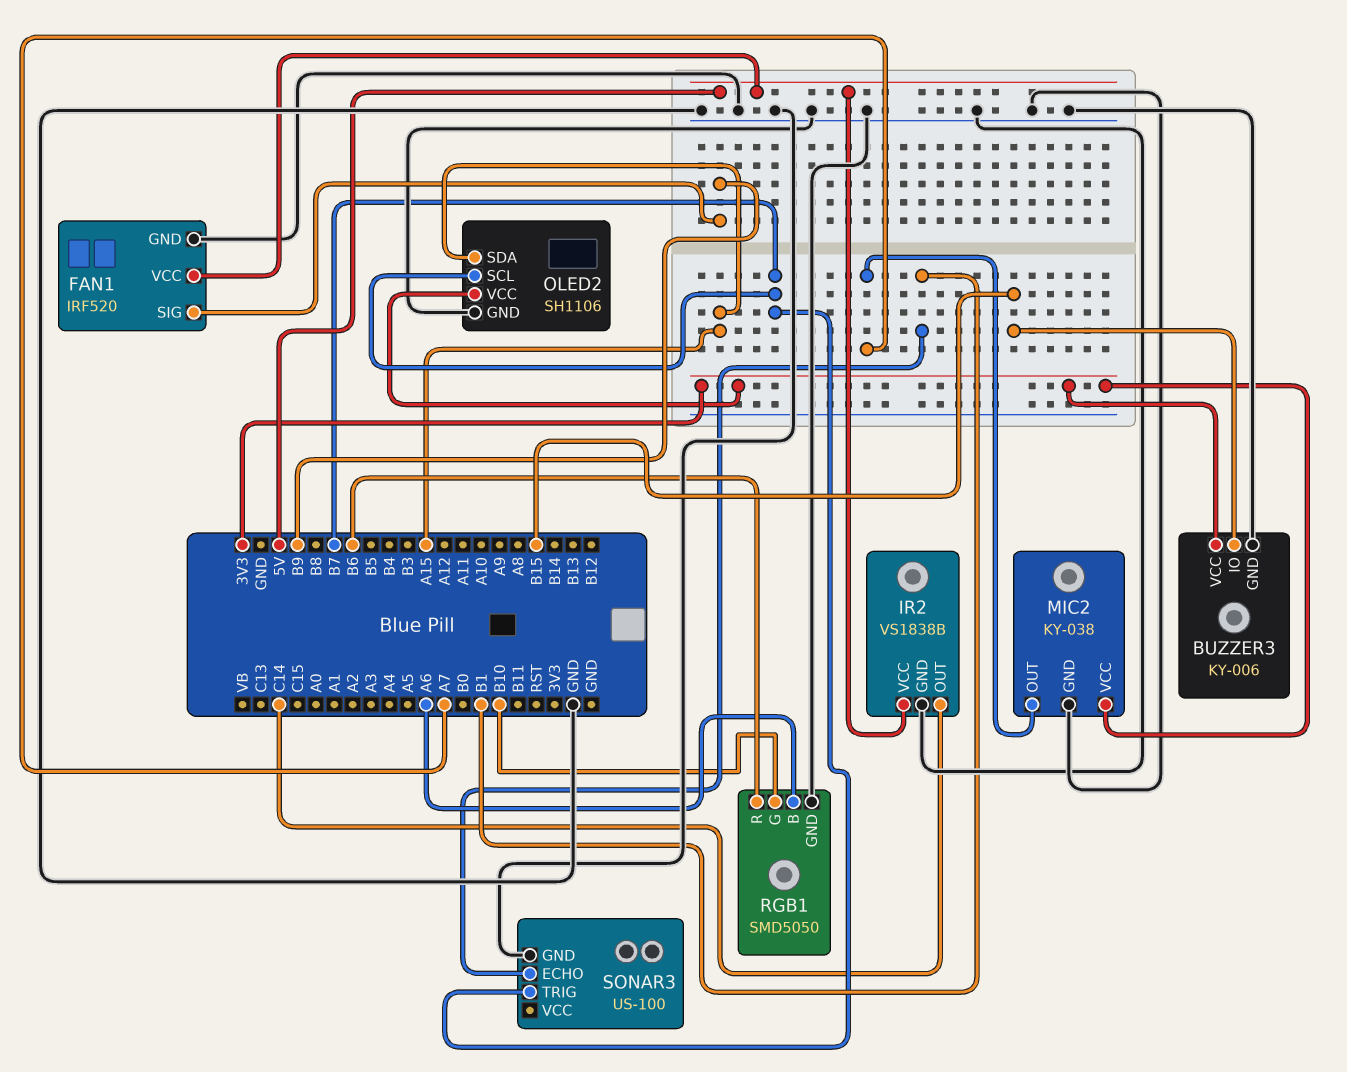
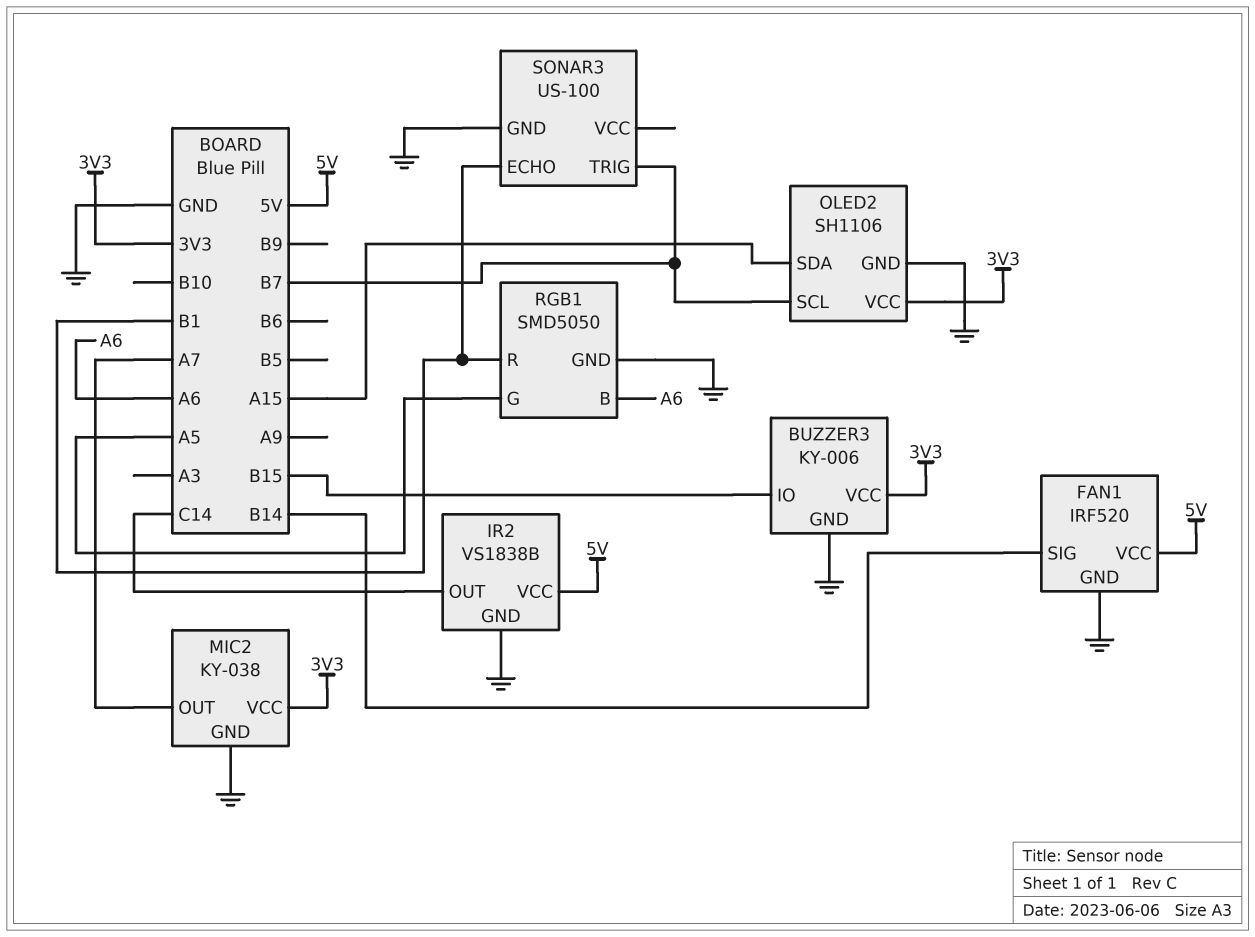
FAN1 pin SIG: B9 -> B14
RGB1 pin G: B10 -> A5
RGB1 pin R: B6 -> B1

